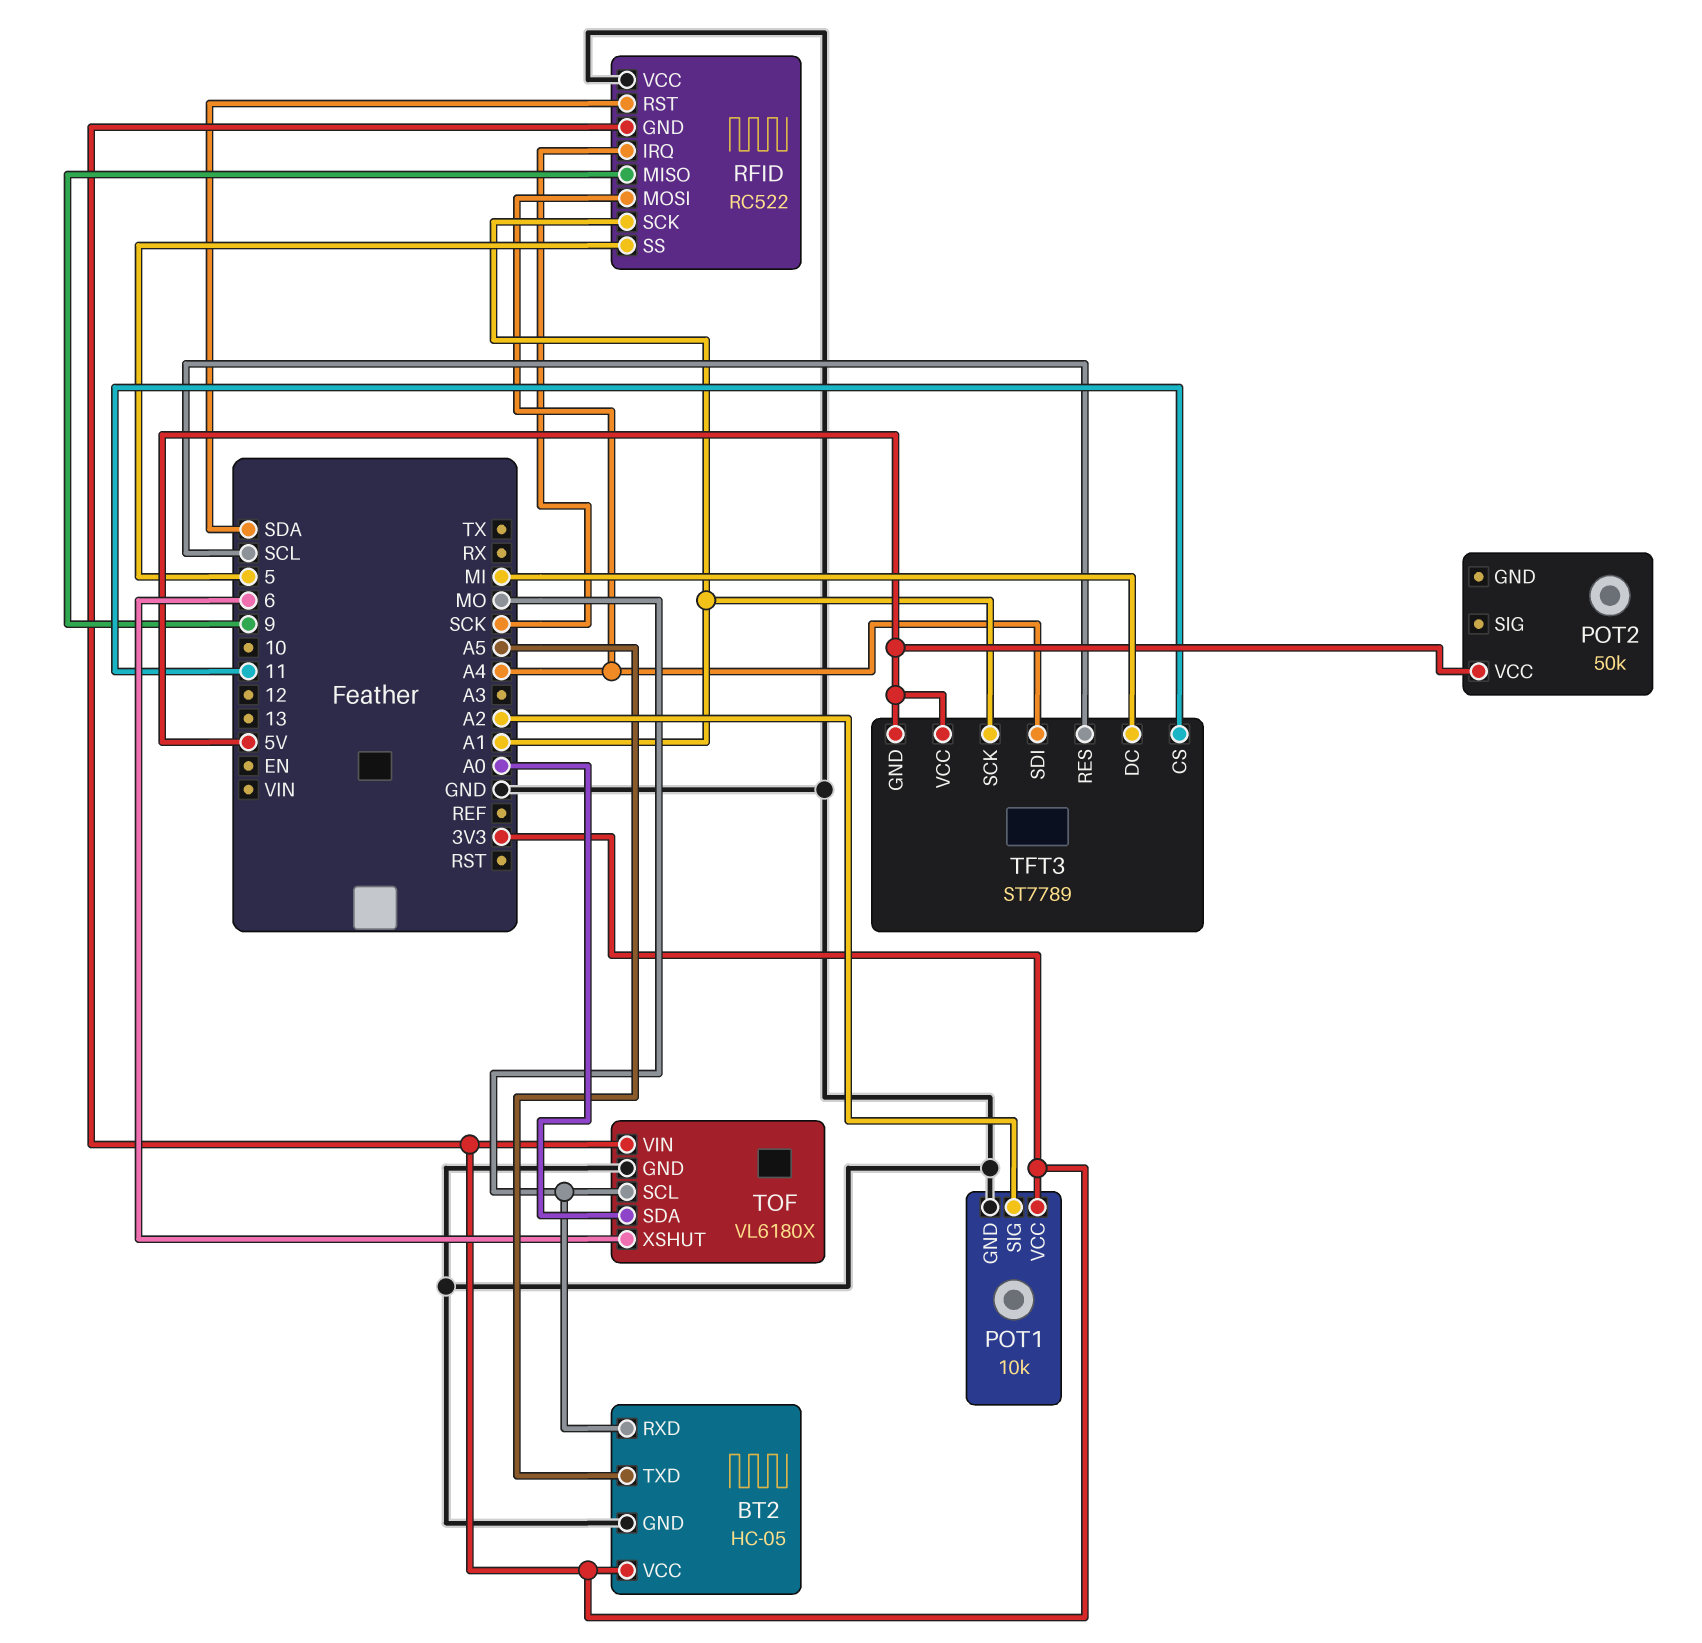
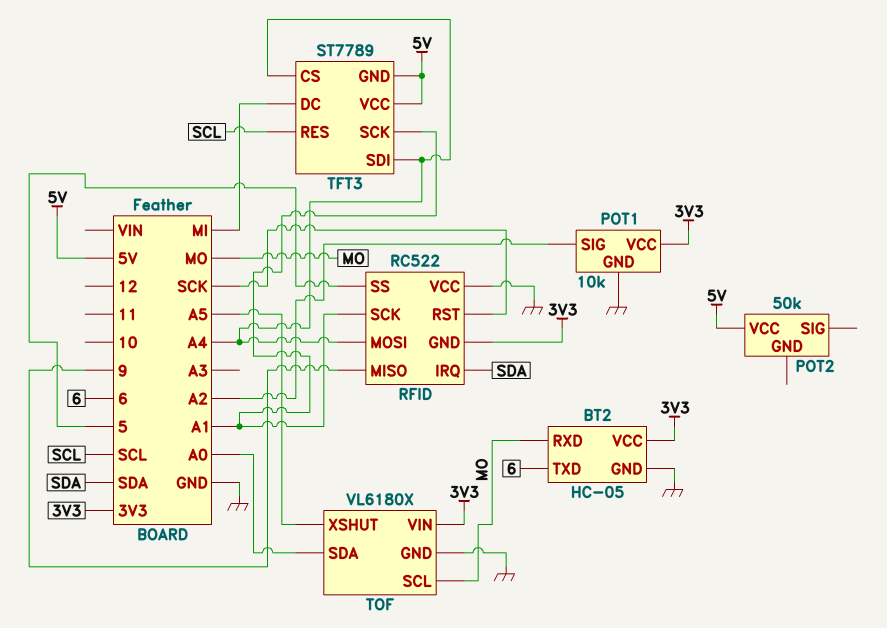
BT2 pin TXD: A5 -> 6
RFID pin IRQ: SCK -> SDA
RFID pin RST: SDA -> SCK
TFT3 pin CS: 11 -> A4
TOF pin XSHUT: 6 -> A5

